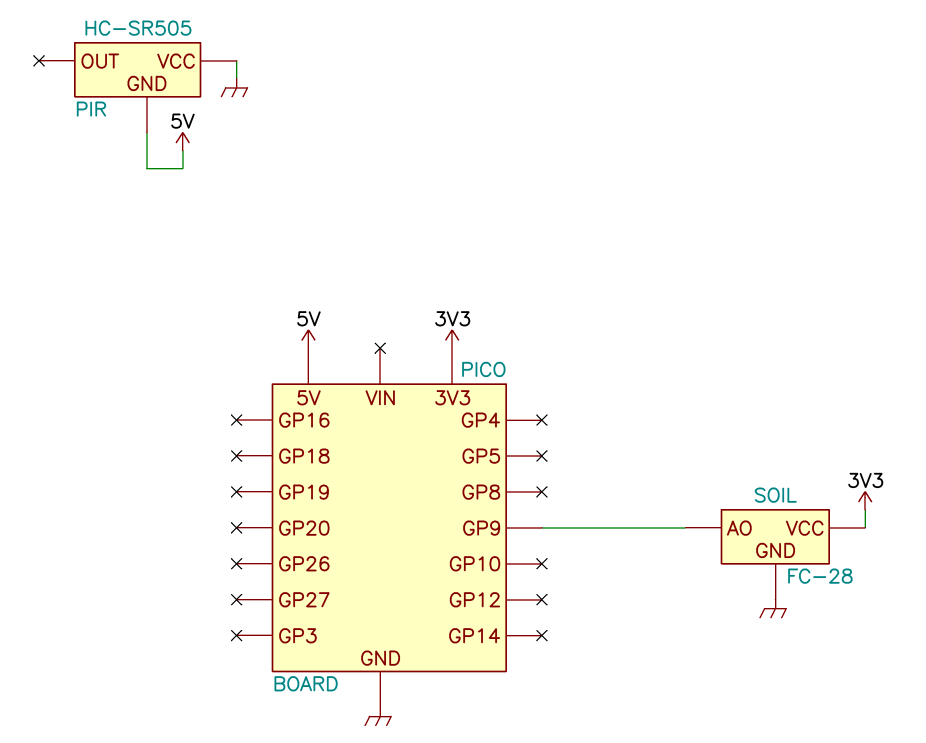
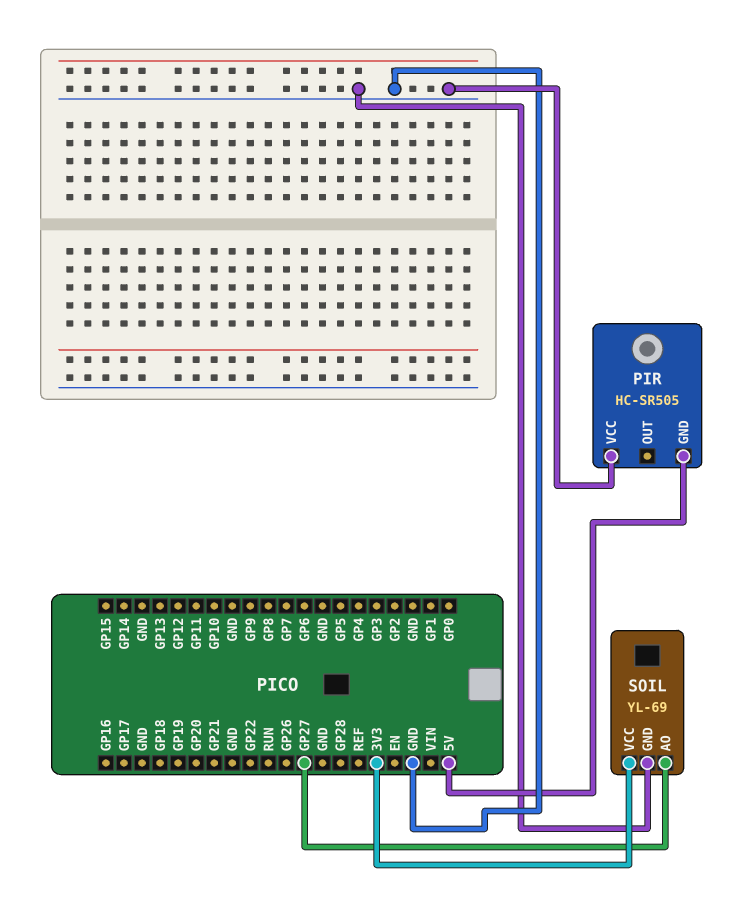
SOIL: FC-28 -> YL-69
SOIL pin AO: GP9 -> GP27

